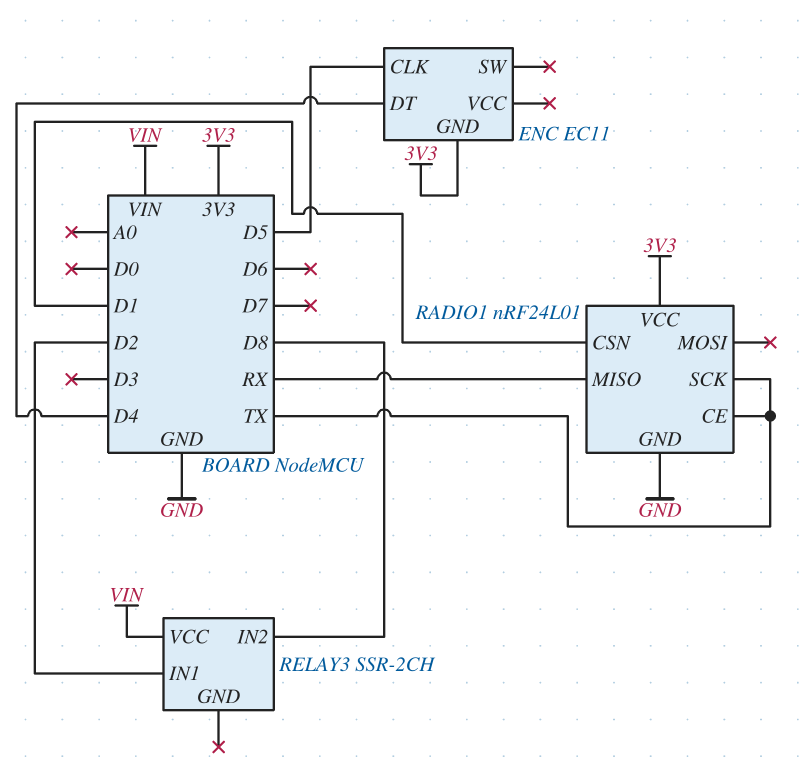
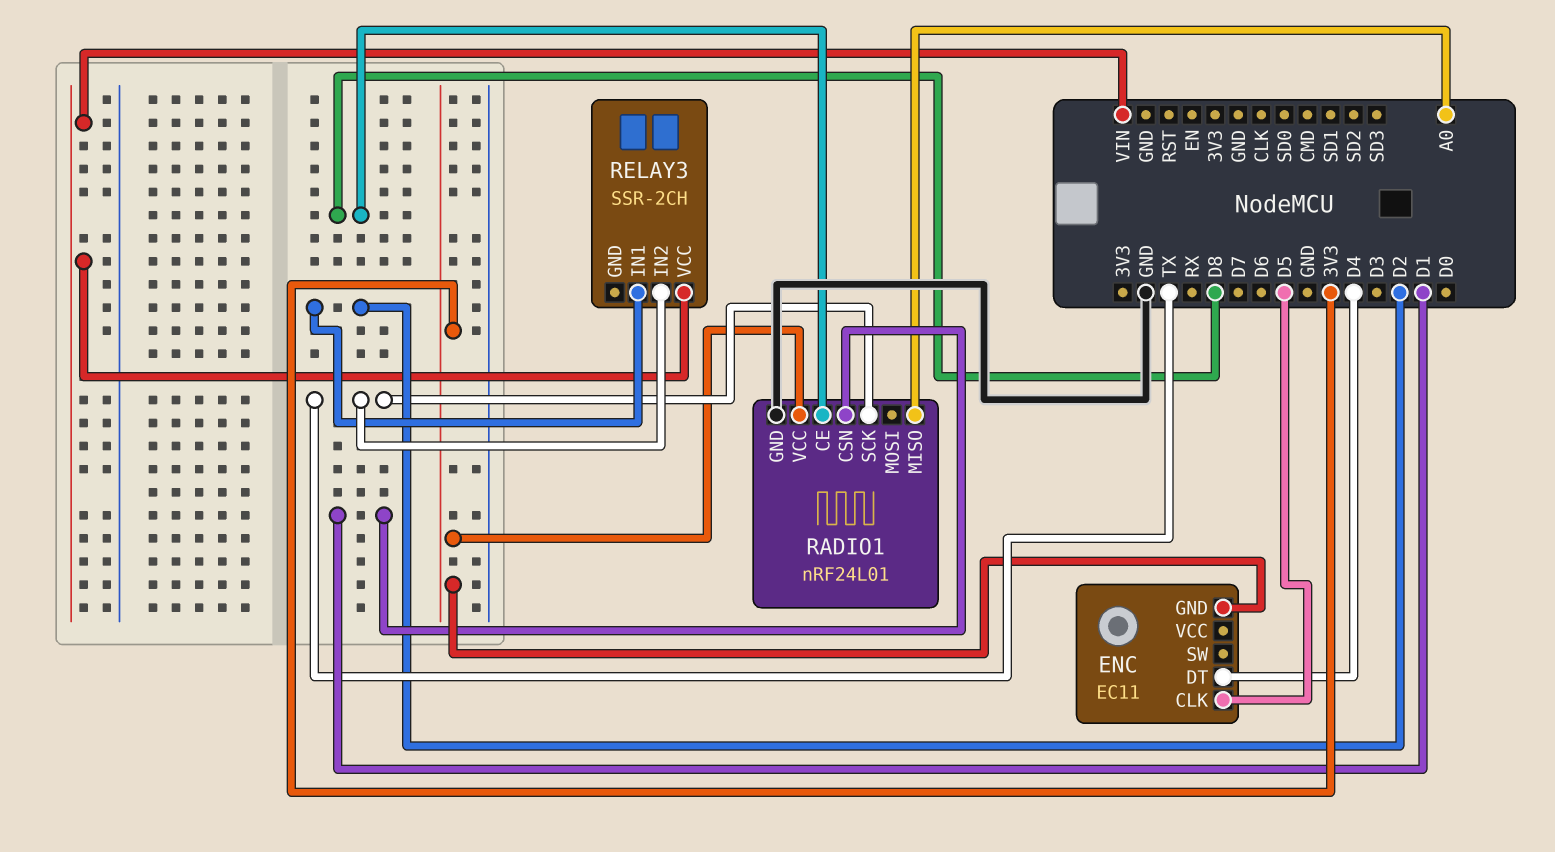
RADIO1 pin CE: TX -> D8
RADIO1 pin MISO: RX -> A0
RELAY3 pin IN2: D8 -> TX

